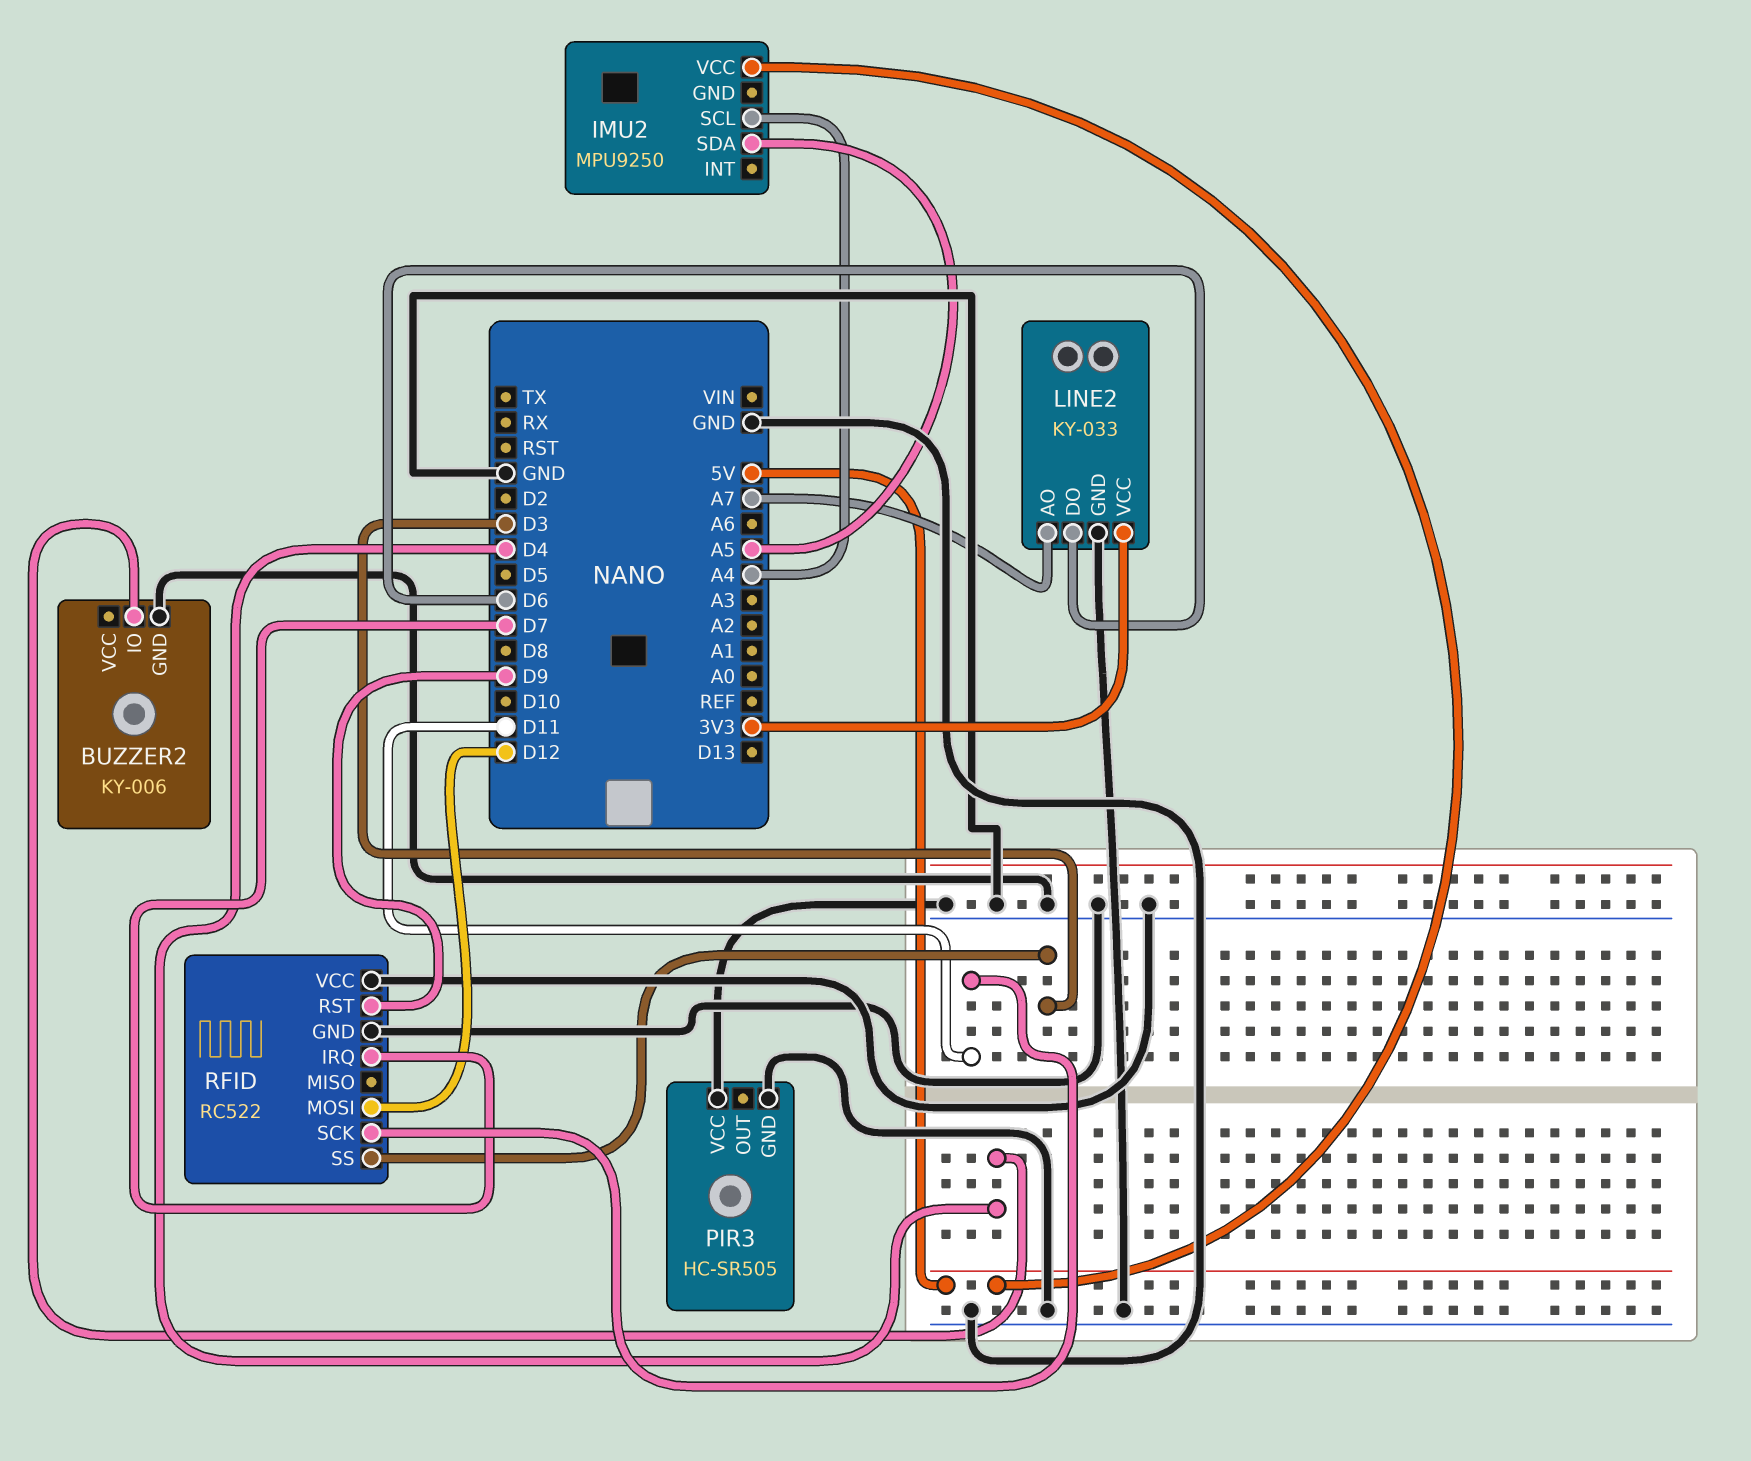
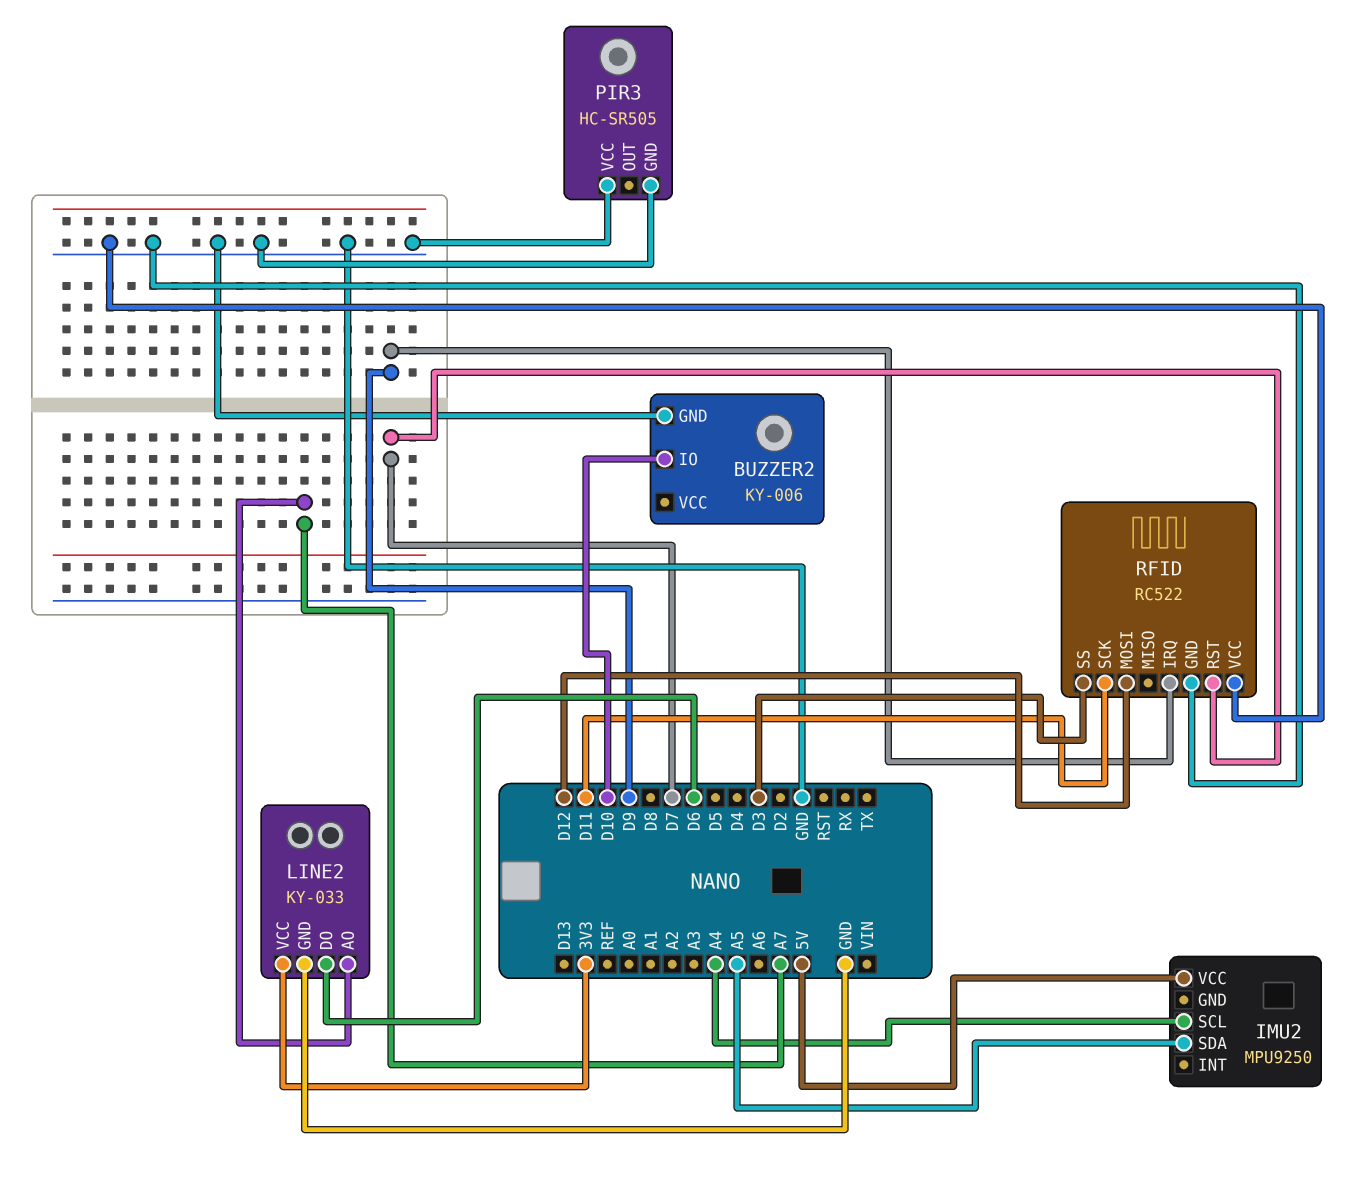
BUZZER2 pin IO: D4 -> D10
RFID pin IRQ: D7 -> D9
RFID pin RST: D9 -> D7

